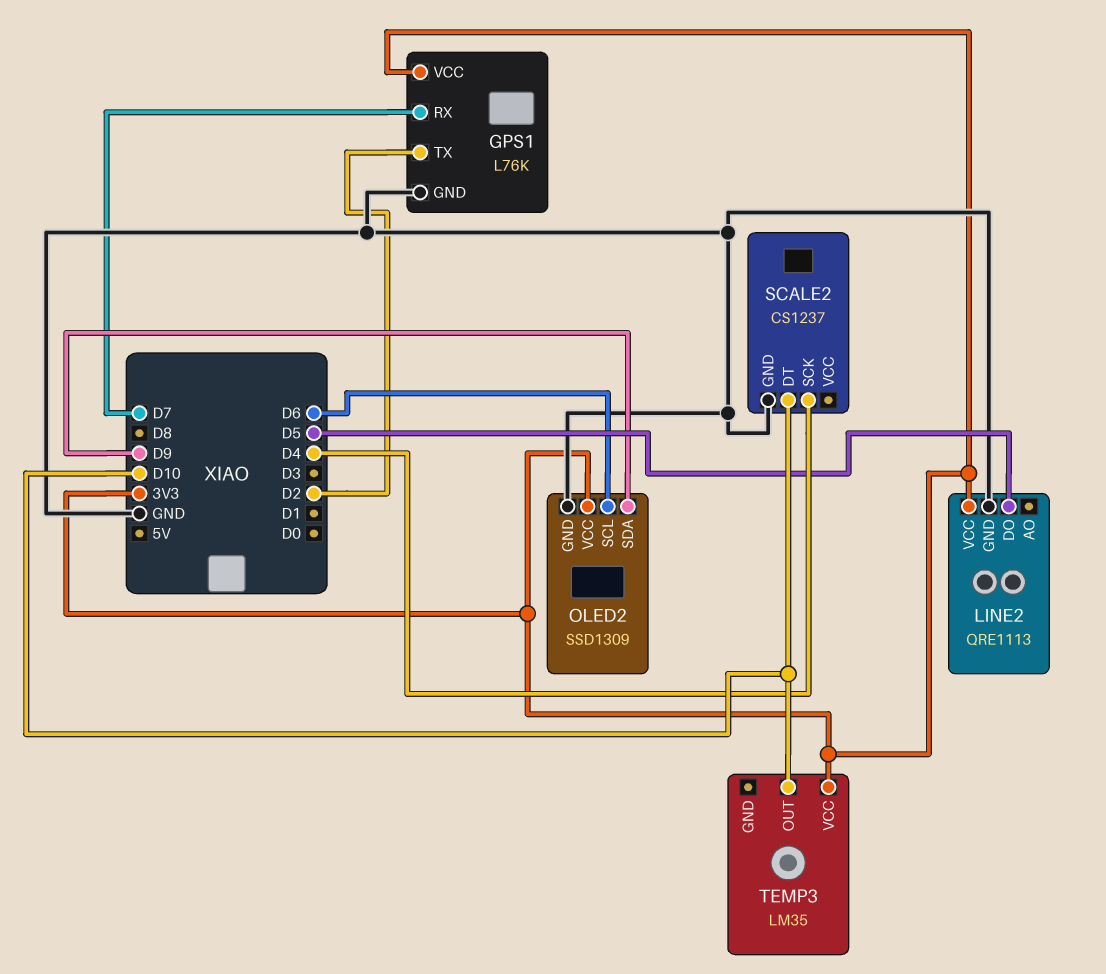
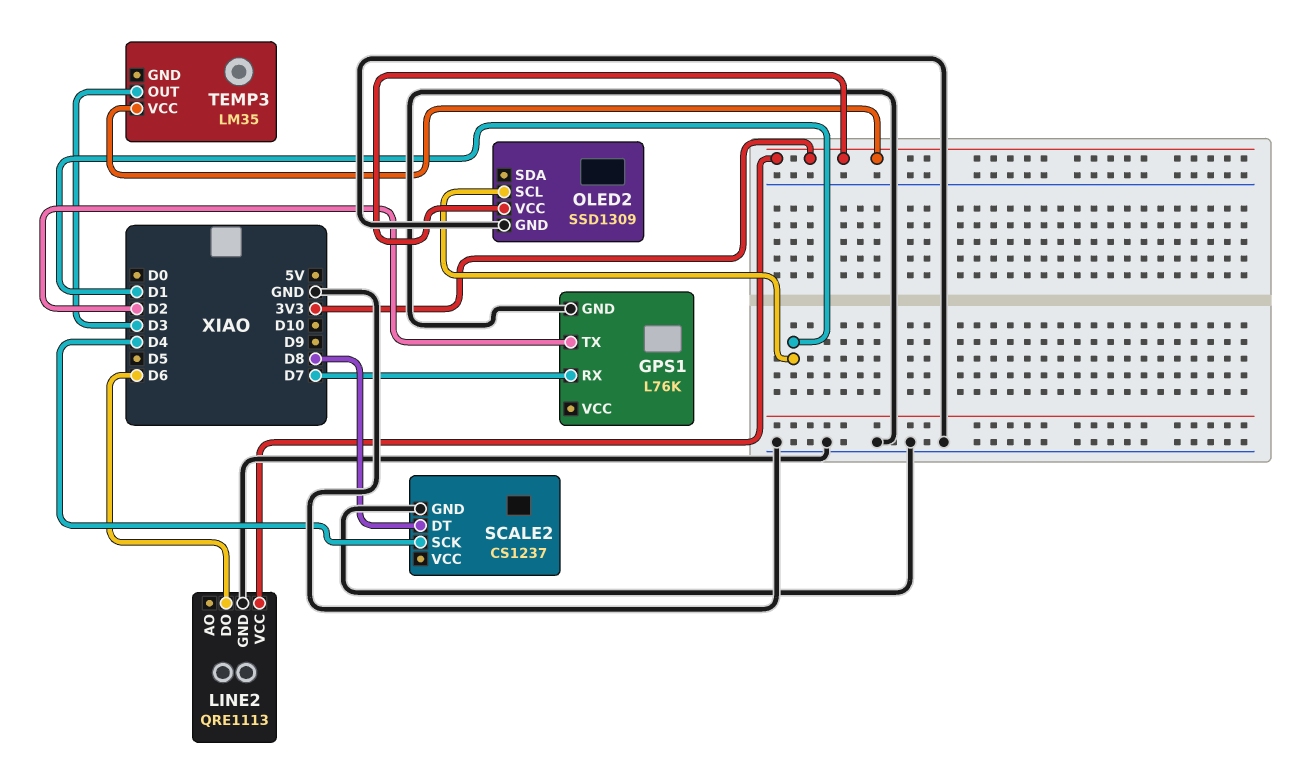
GPS1 pin VCC: 3V3 -> none
LINE2 pin DO: D5 -> D6
OLED2 pin SCL: D6 -> D1
OLED2 pin SDA: D9 -> none
SCALE2 pin DT: D10 -> D8
TEMP3 pin OUT: D10 -> D3

